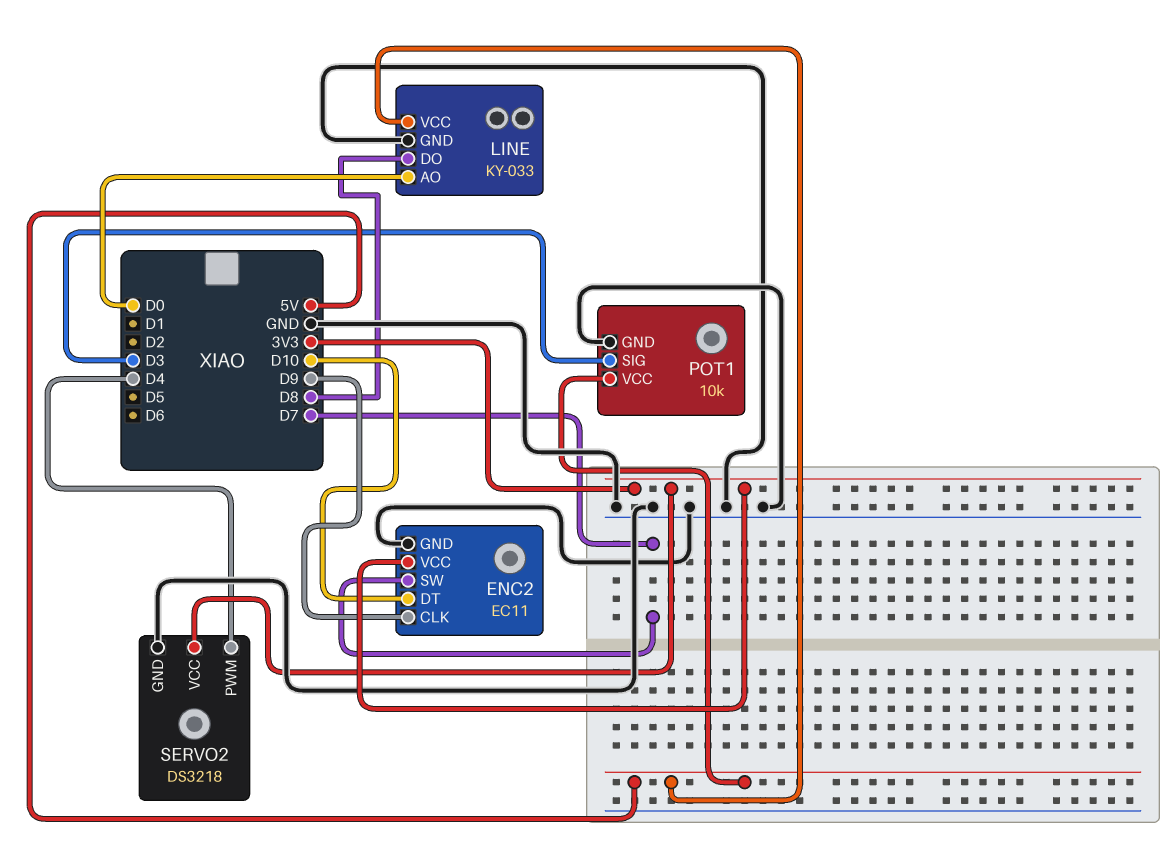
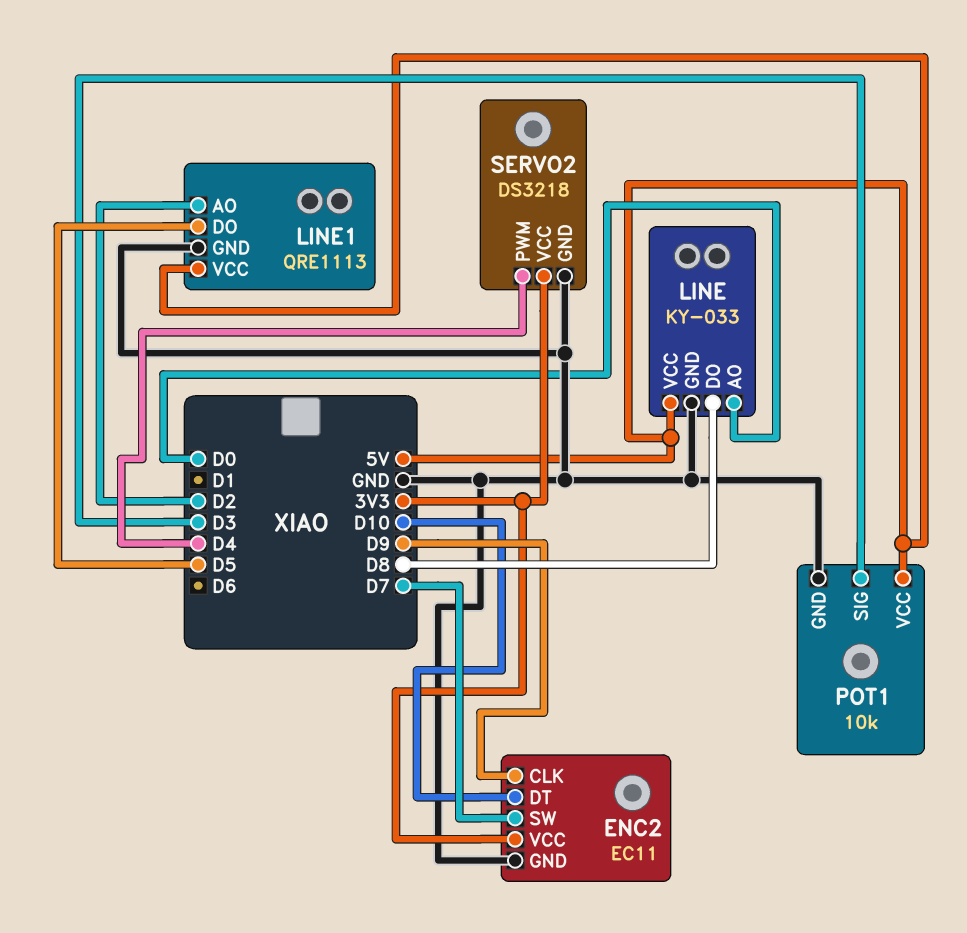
LINE1: none -> QRE1113
LINE1 pin AO: none -> D2
LINE1 pin DO: none -> D5
LINE1 pin GND: none -> GND
LINE1 pin VCC: none -> 5V

